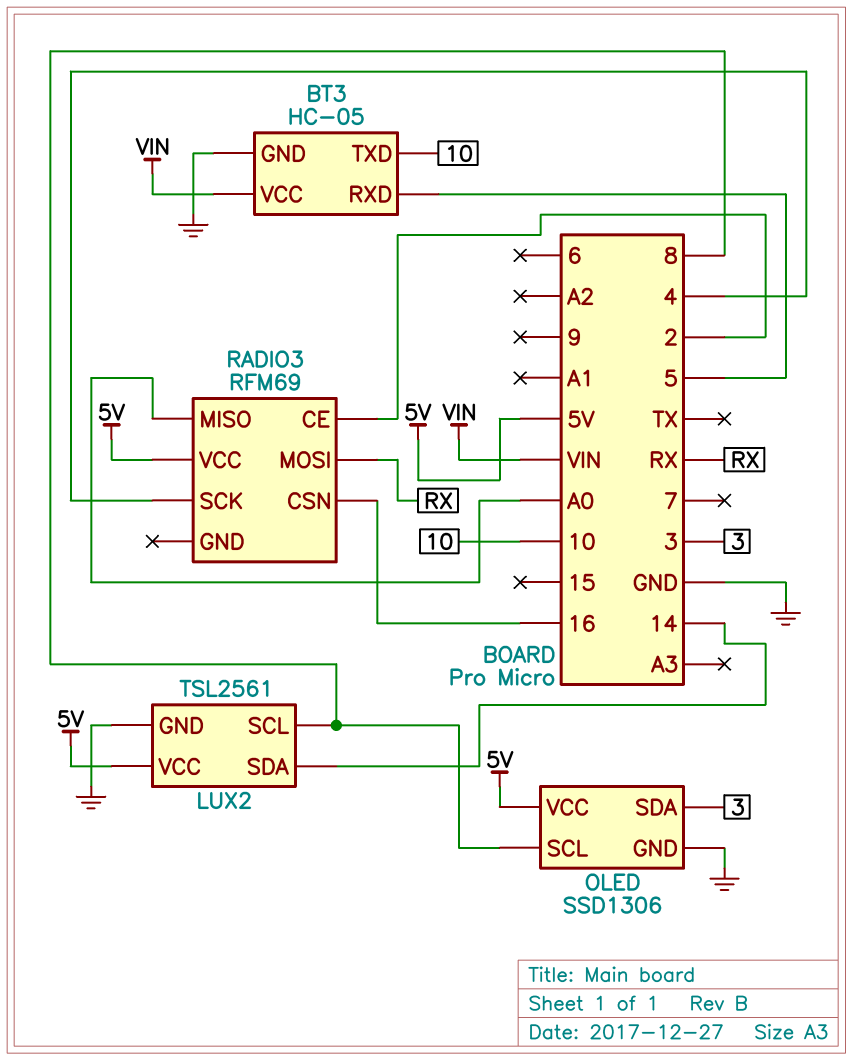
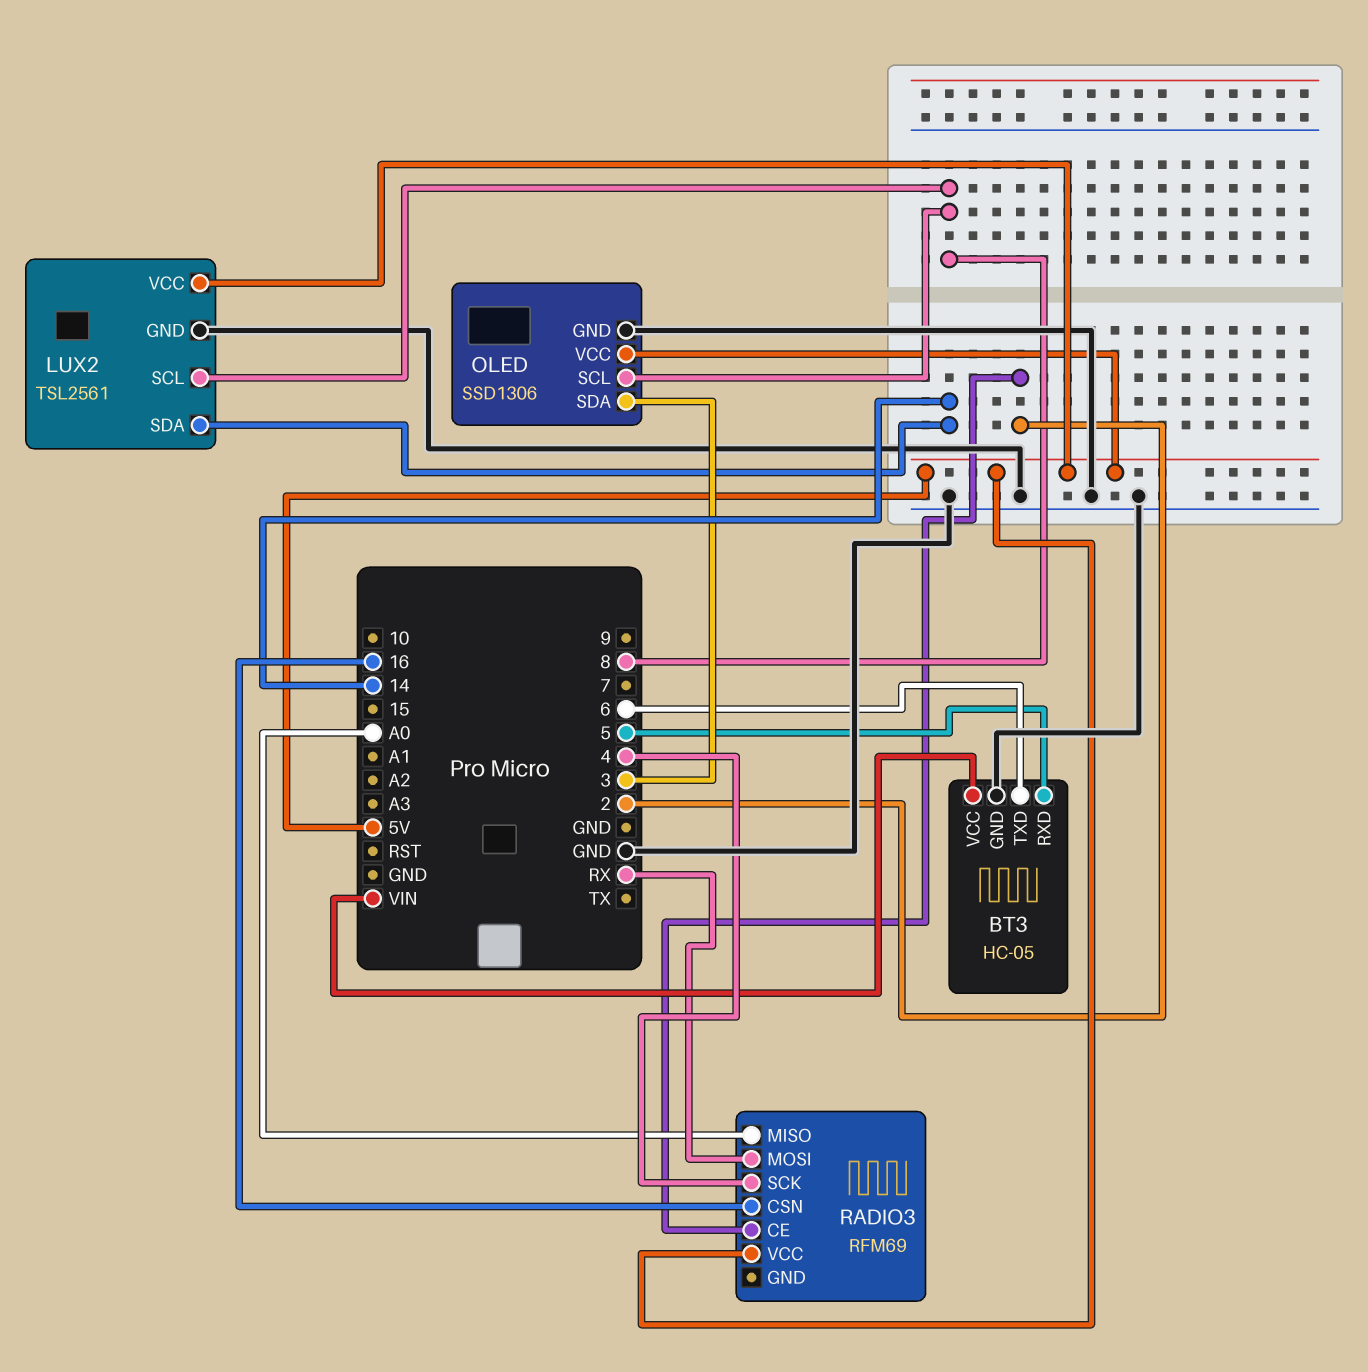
BT3 pin TXD: 10 -> 6

